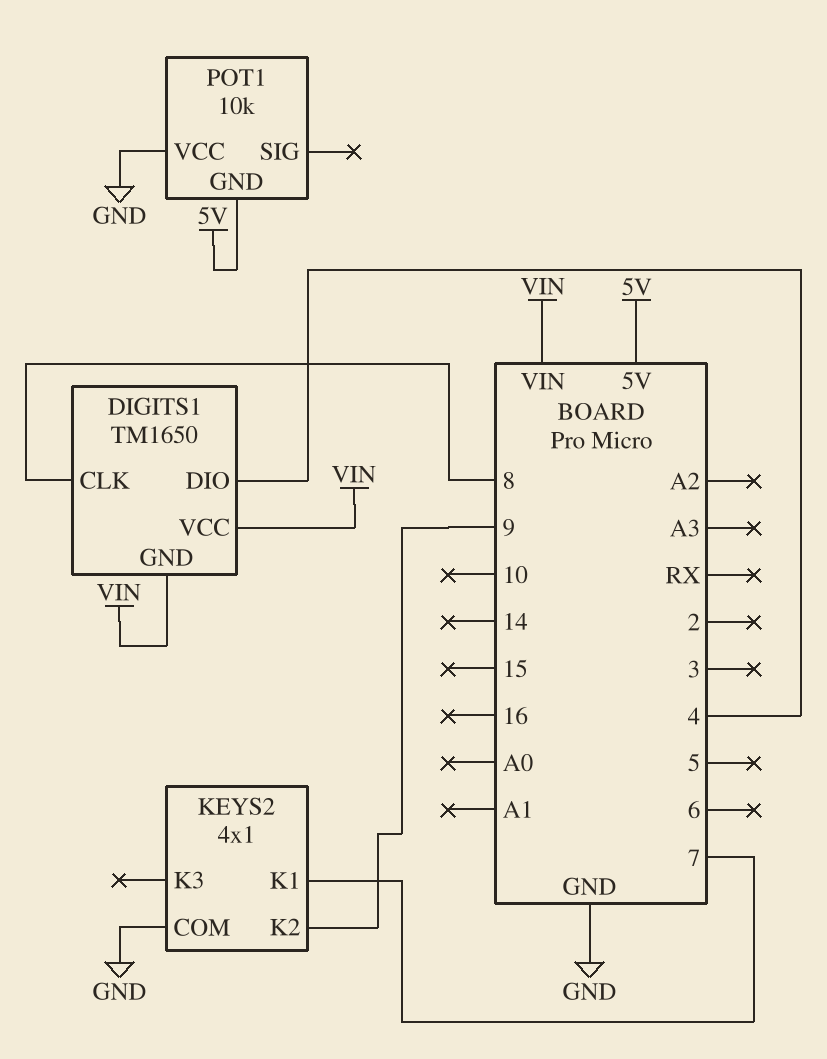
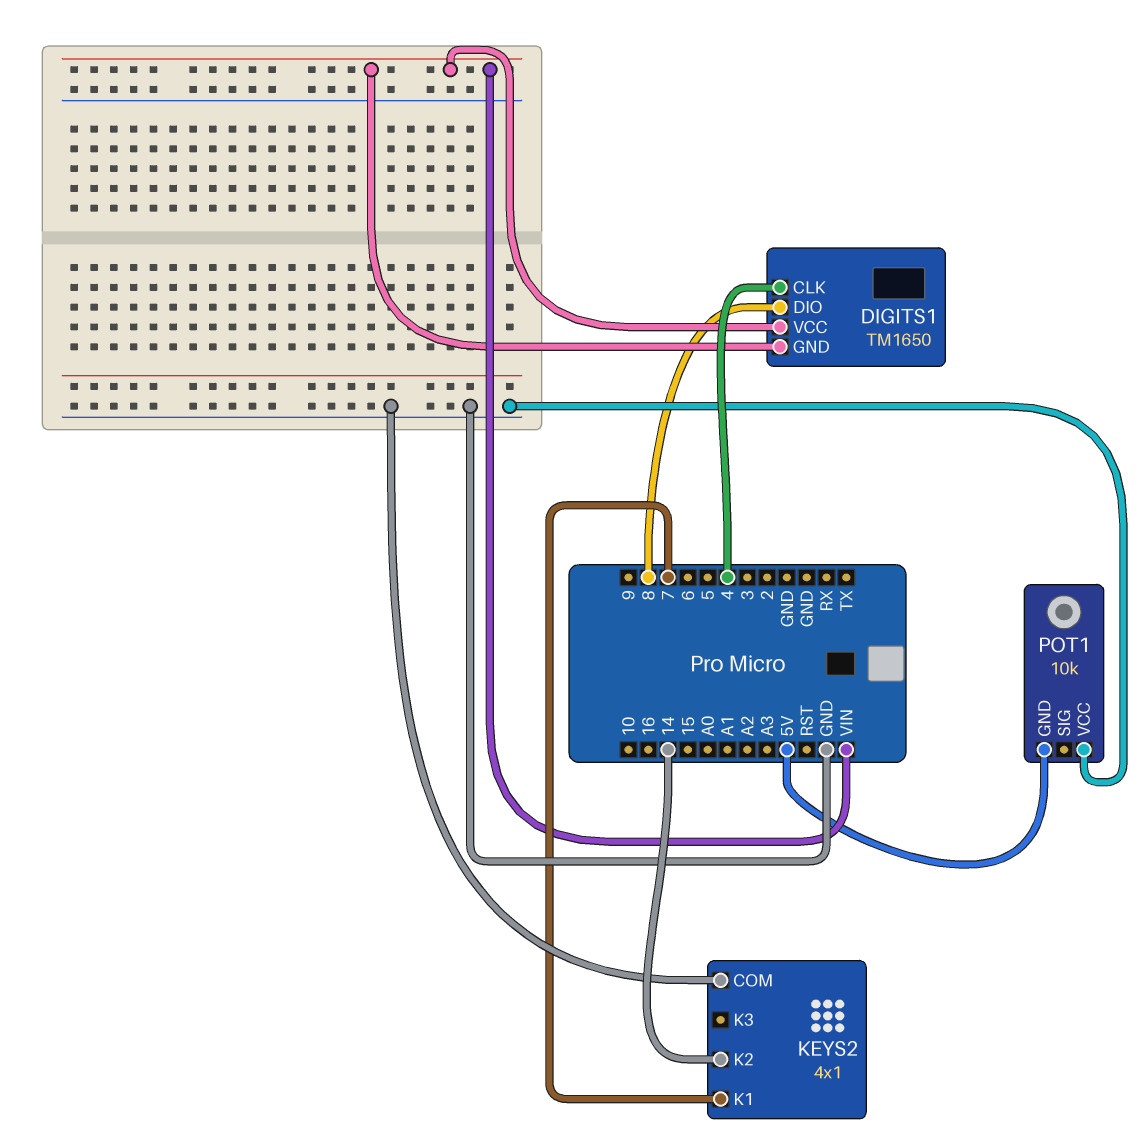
DIGITS1 pin CLK: 8 -> 4
DIGITS1 pin DIO: 4 -> 8
KEYS2 pin K2: 9 -> 14

